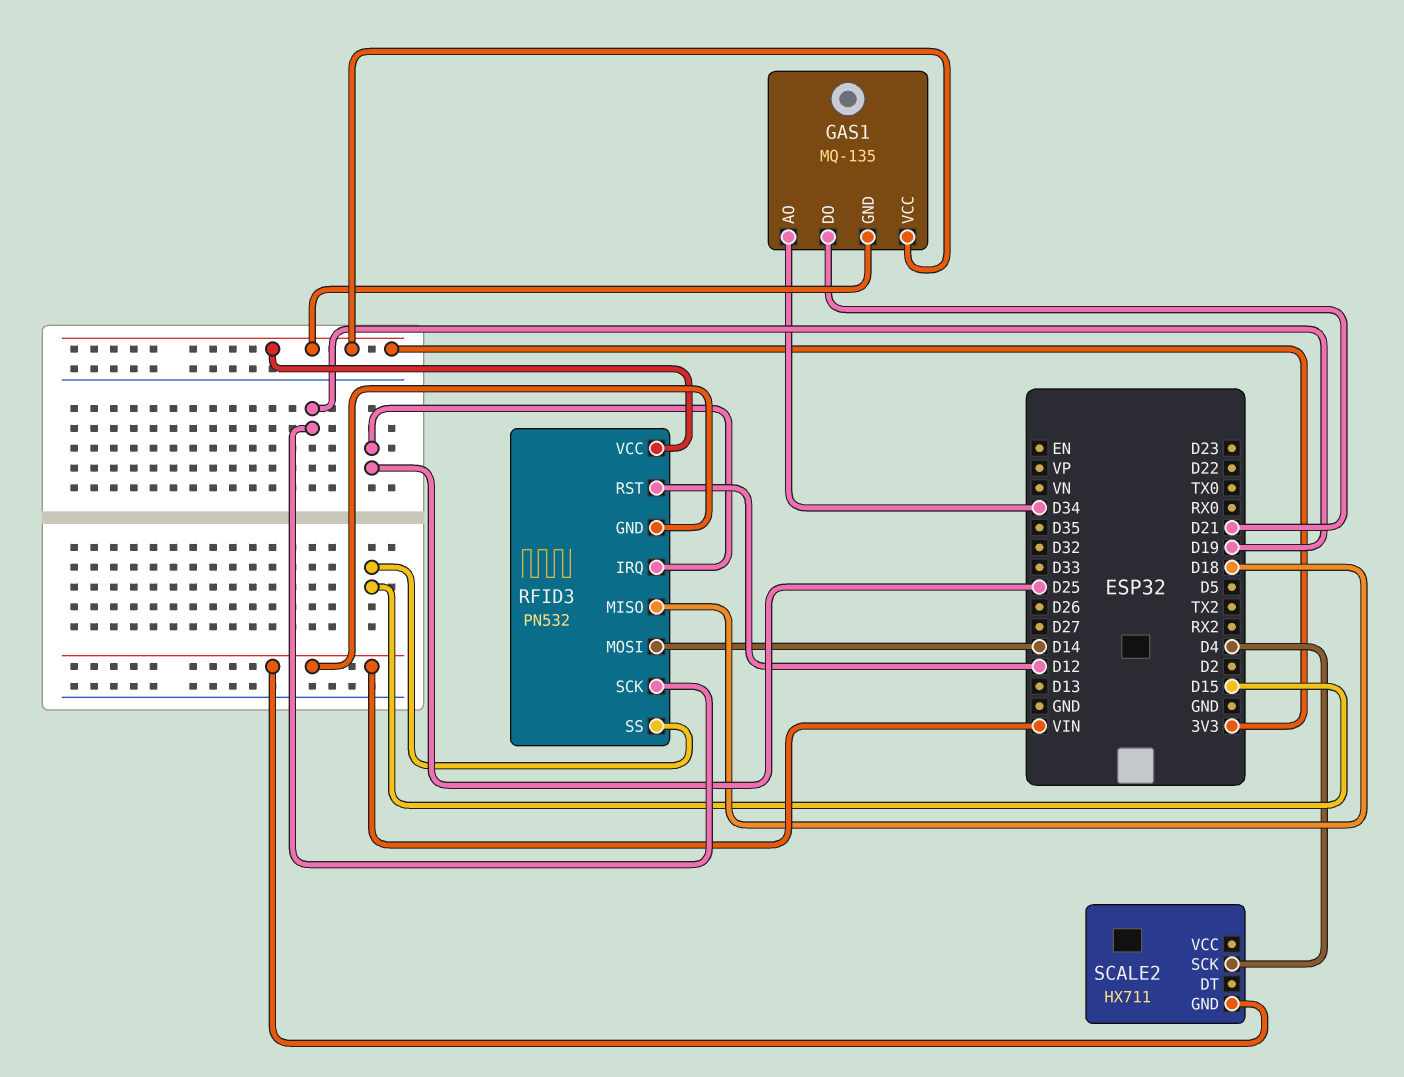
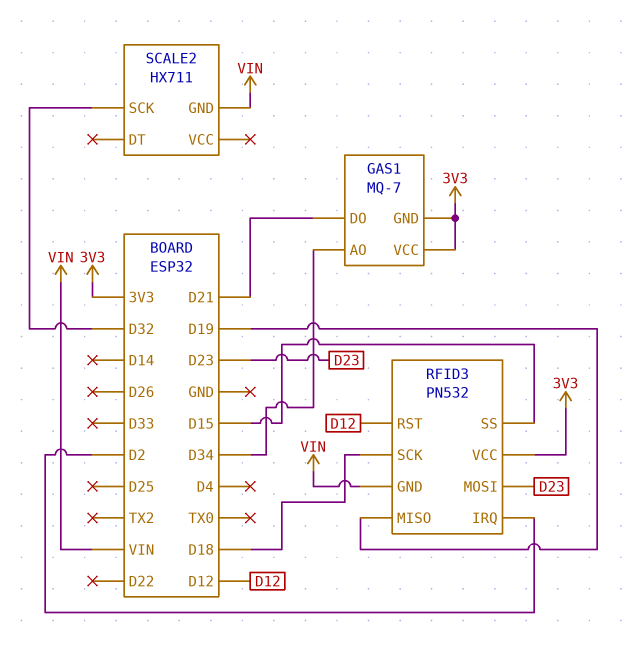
GAS1: MQ-135 -> MQ-7
RFID3 pin IRQ: D25 -> D2
RFID3 pin MISO: D18 -> D19
RFID3 pin MOSI: D14 -> D23
RFID3 pin SCK: D19 -> D18
SCALE2 pin SCK: D4 -> D32

